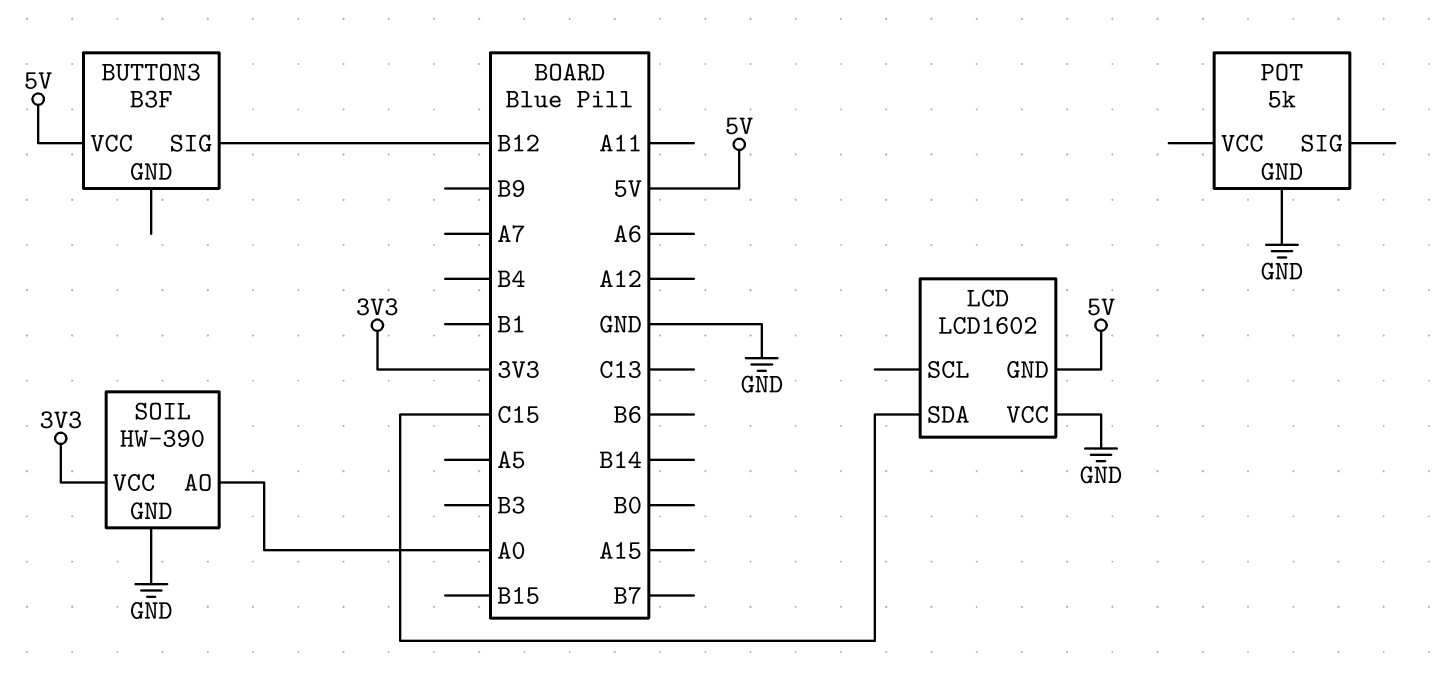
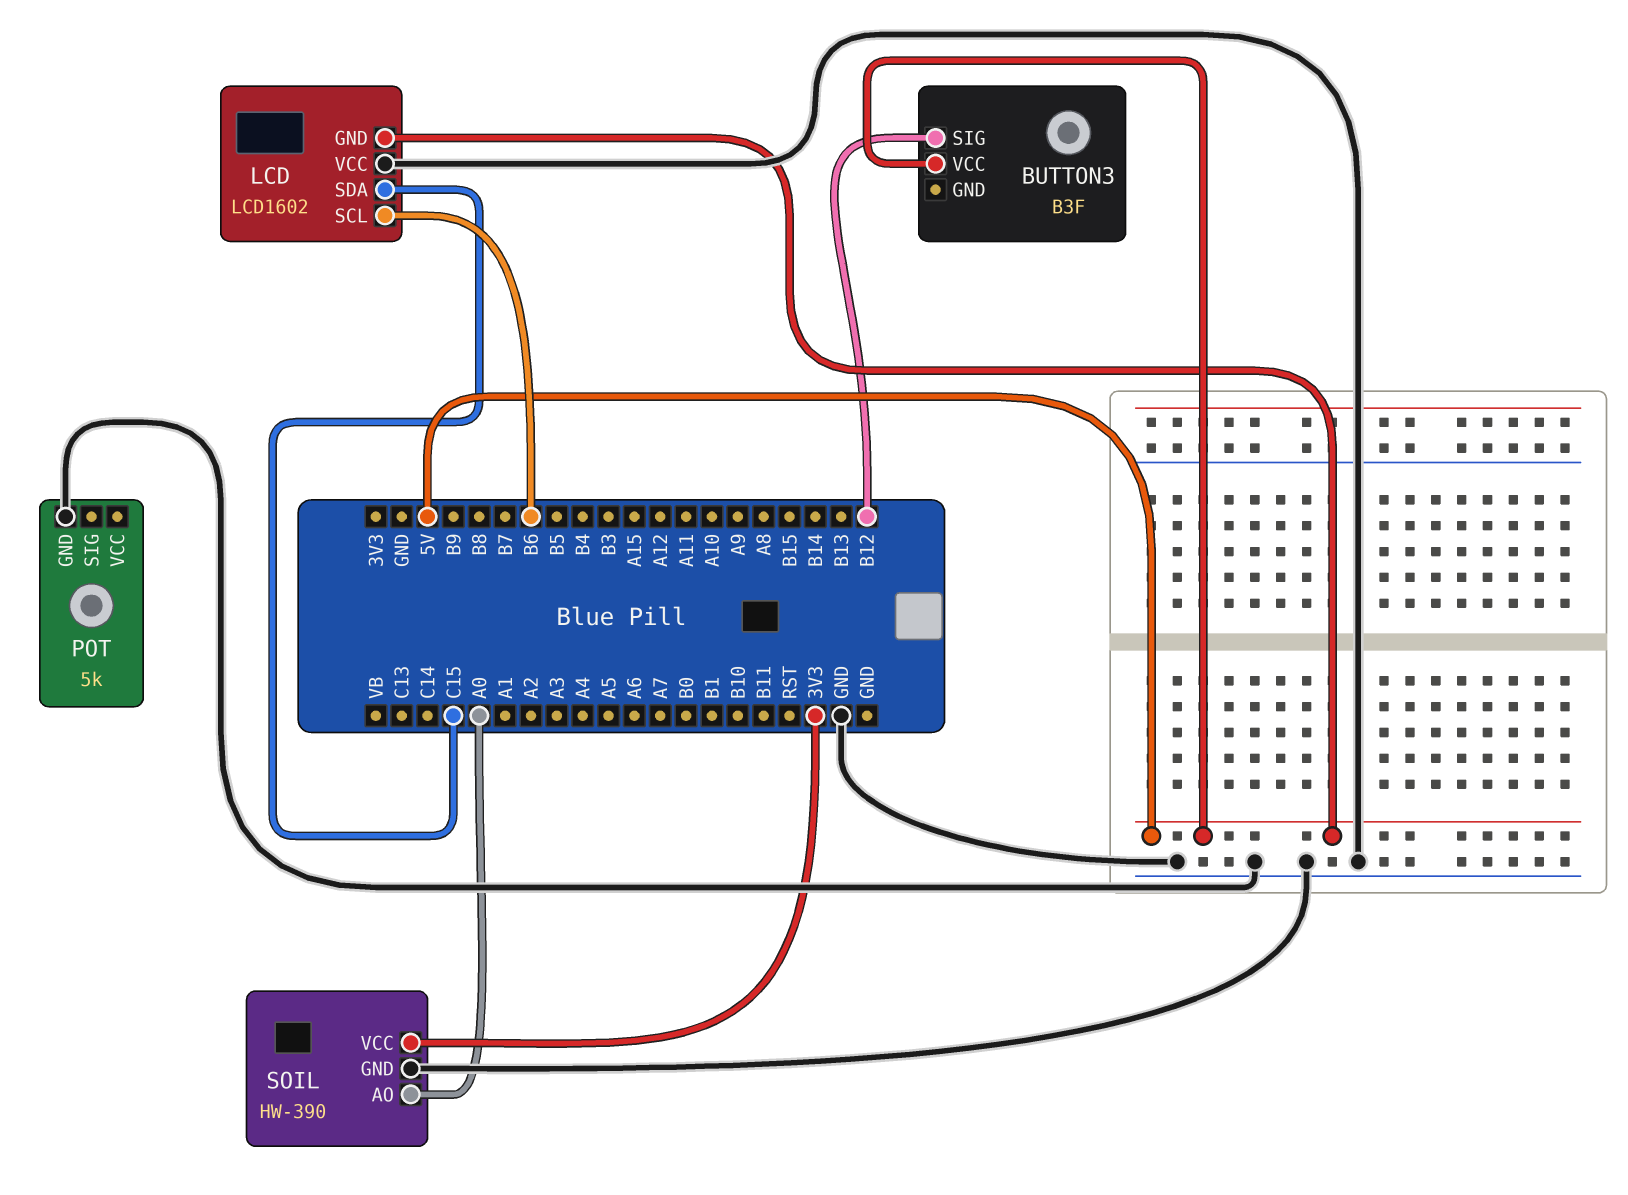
LCD pin SCL: none -> B6

